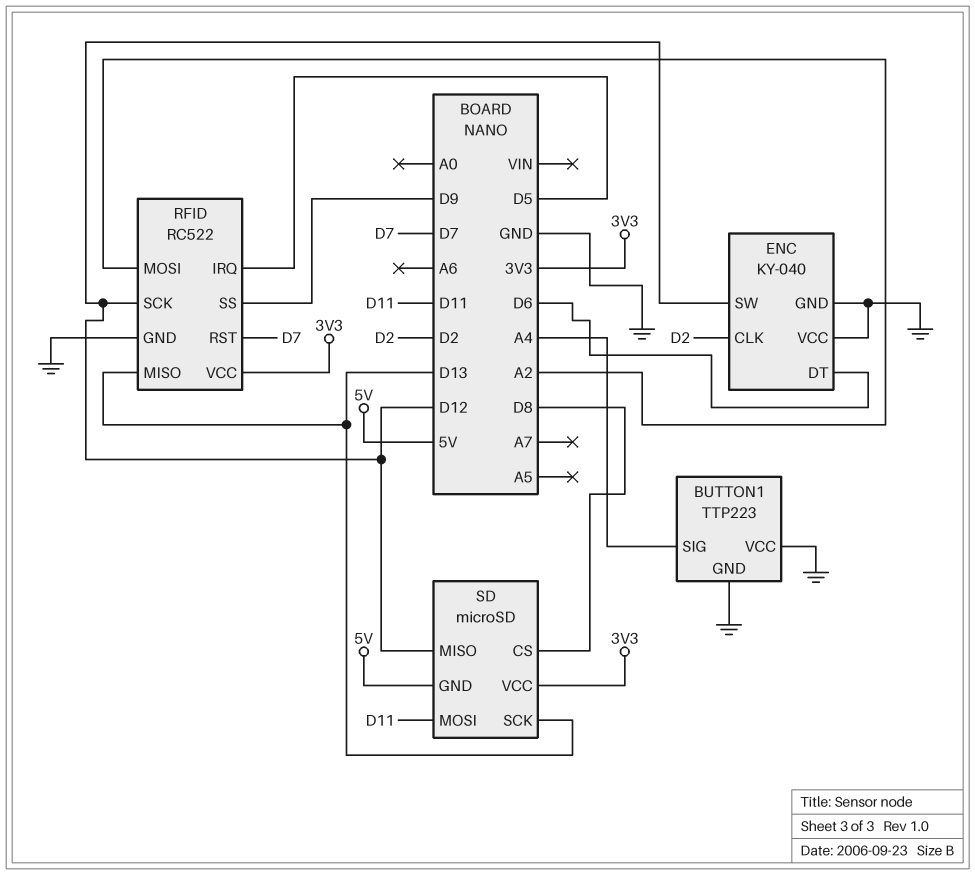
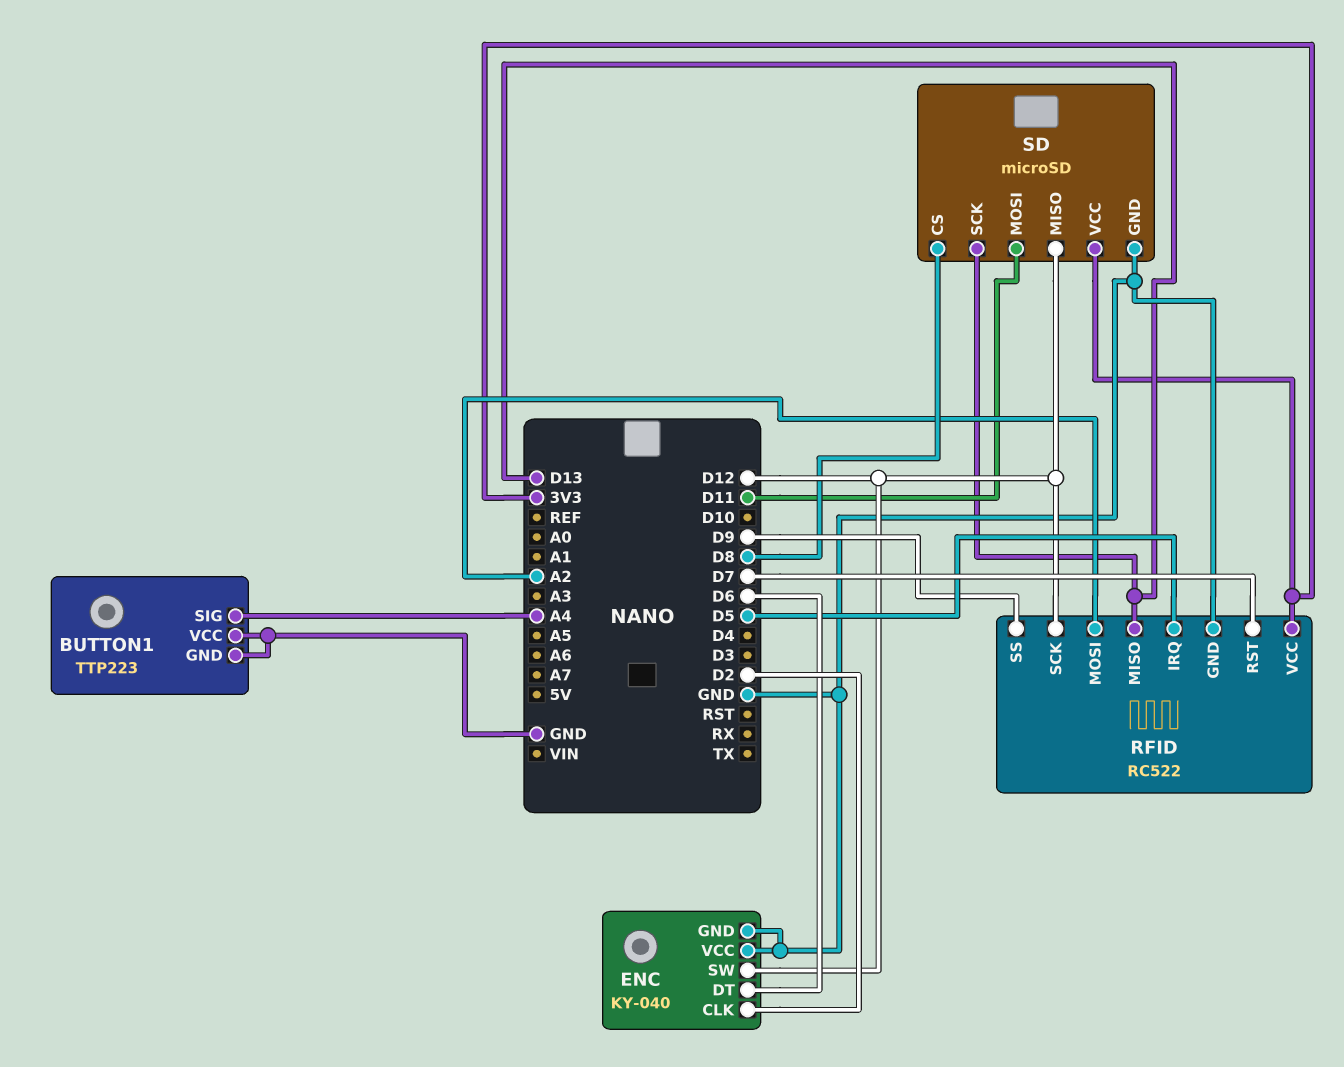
SD pin GND: 5V -> GND

